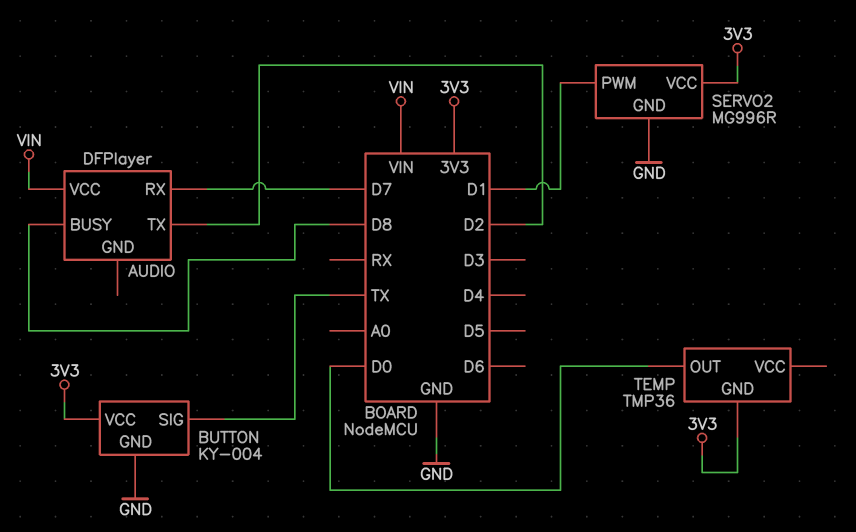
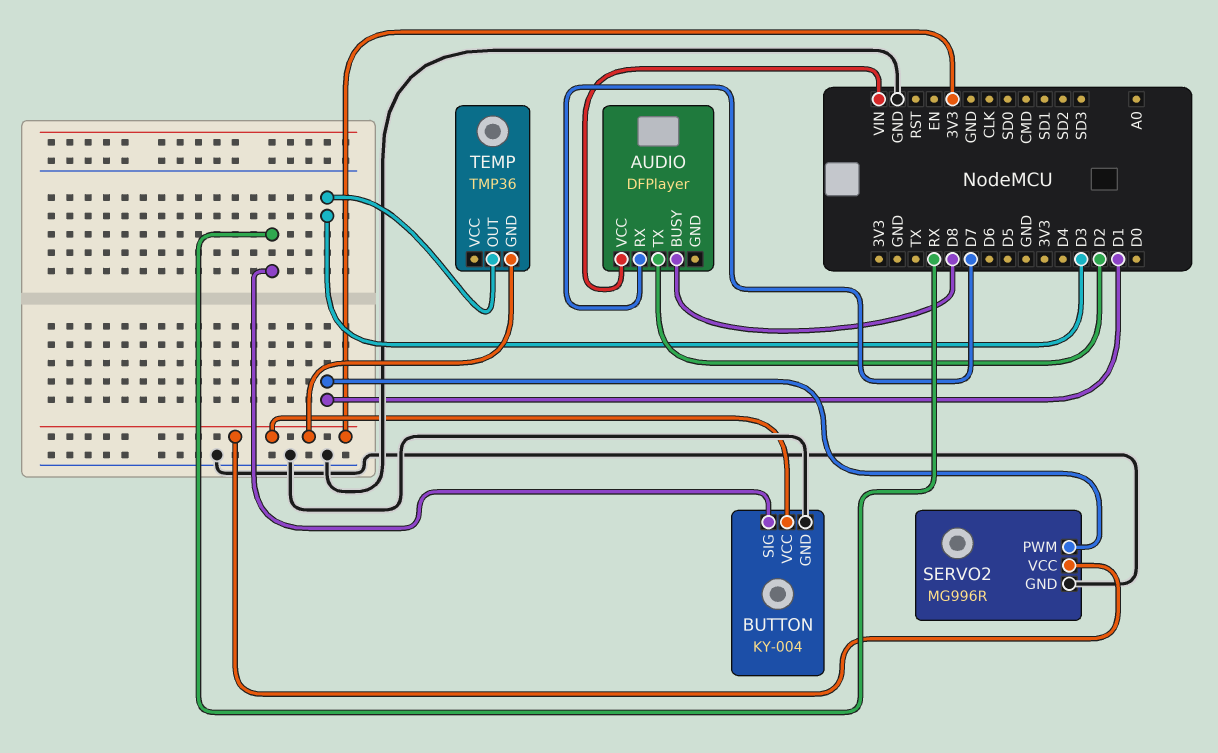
BUTTON pin SIG: TX -> RX
TEMP pin OUT: D0 -> D3

